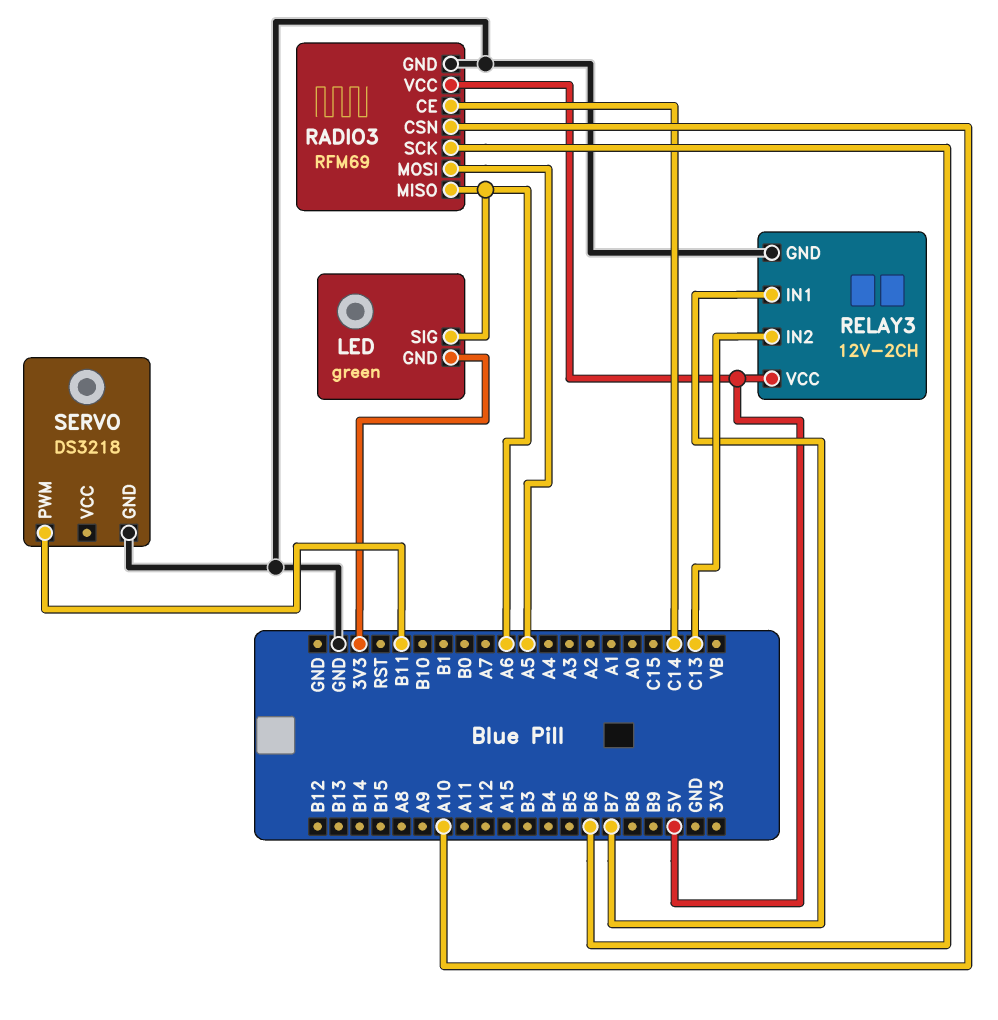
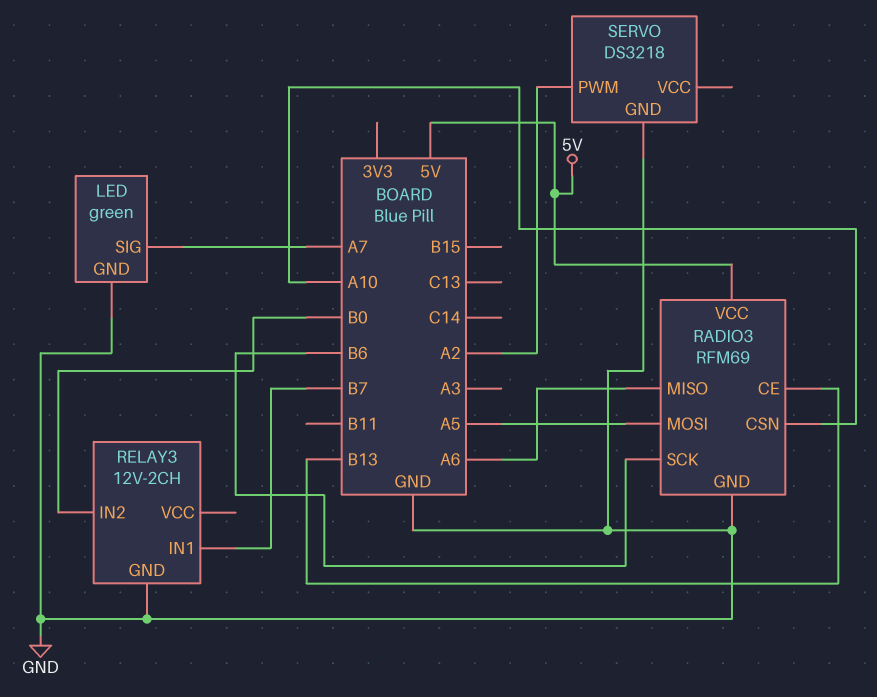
LED pin GND: 3V3 -> GND
LED pin SIG: A6 -> A7
RADIO3 pin CE: C14 -> B13
RELAY3 pin IN2: C13 -> B0
RELAY3 pin VCC: 5V -> none
SERVO pin PWM: B11 -> A2

